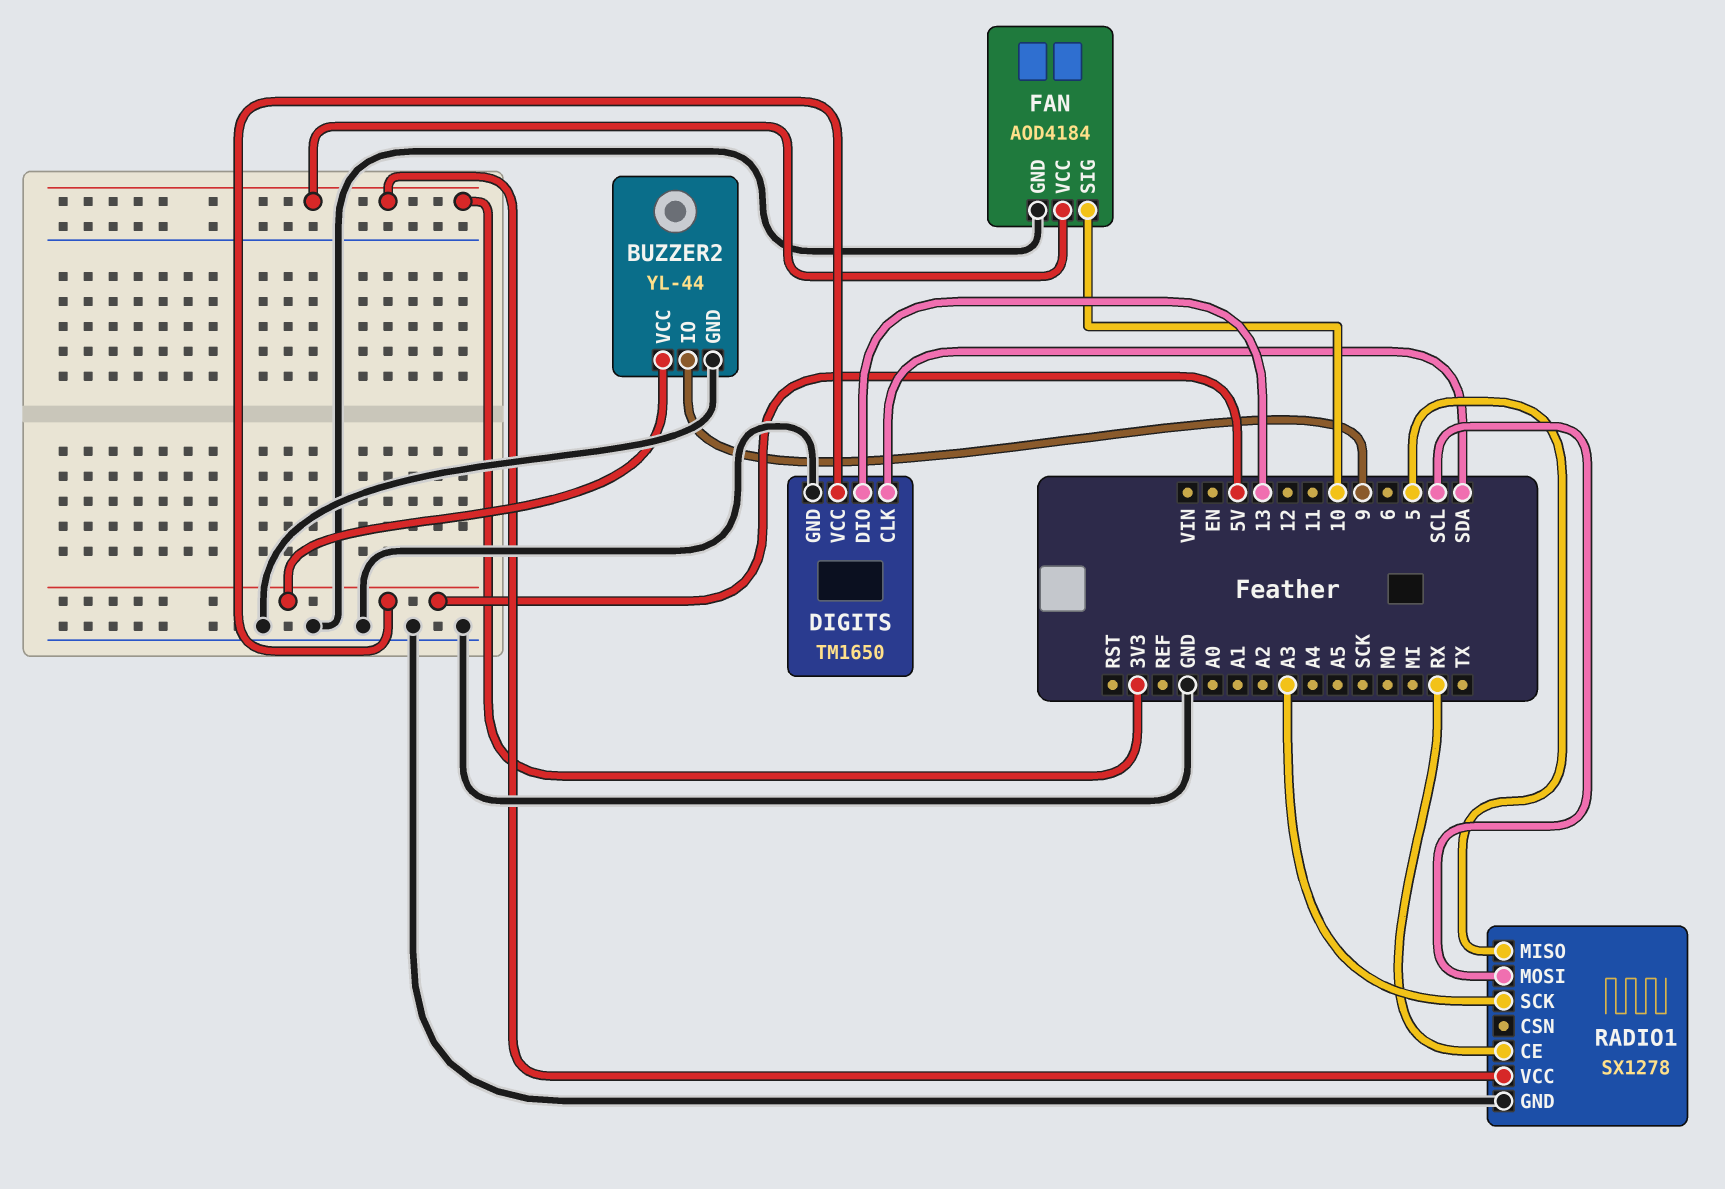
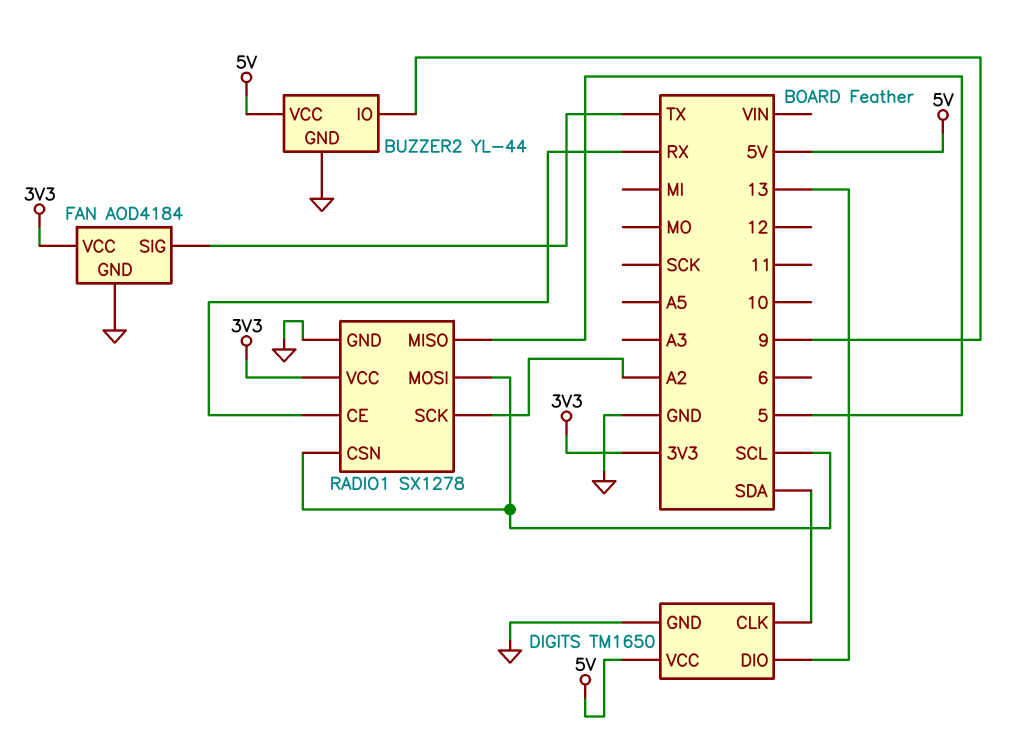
FAN pin SIG: 10 -> TX
RADIO1 pin CSN: none -> SCL
RADIO1 pin SCK: A3 -> A2

